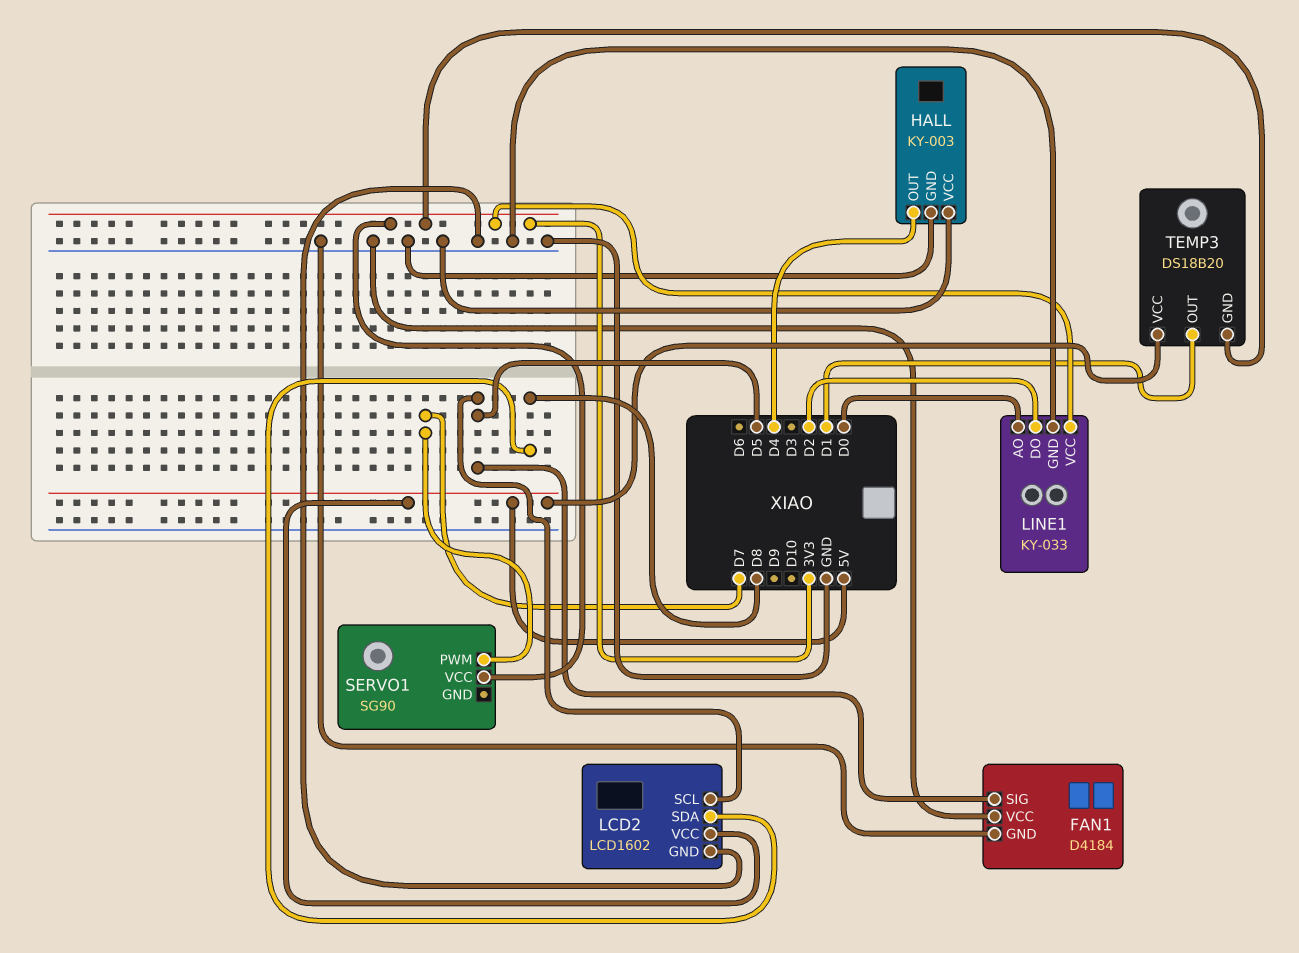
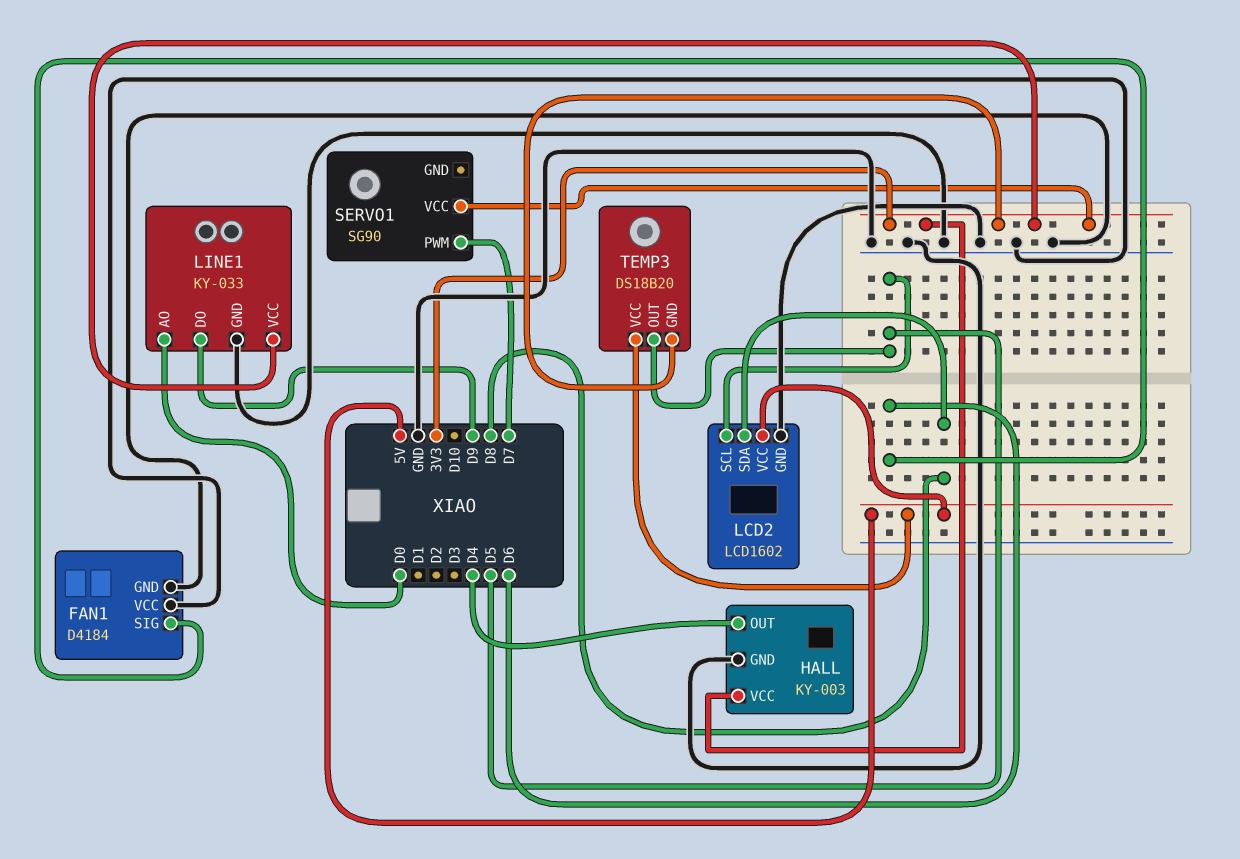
FAN1 pin SIG: D5 -> D6
HALL pin VCC: GND -> 3V3
LINE1 pin DO: D2 -> D9
TEMP3 pin OUT: D1 -> D5

